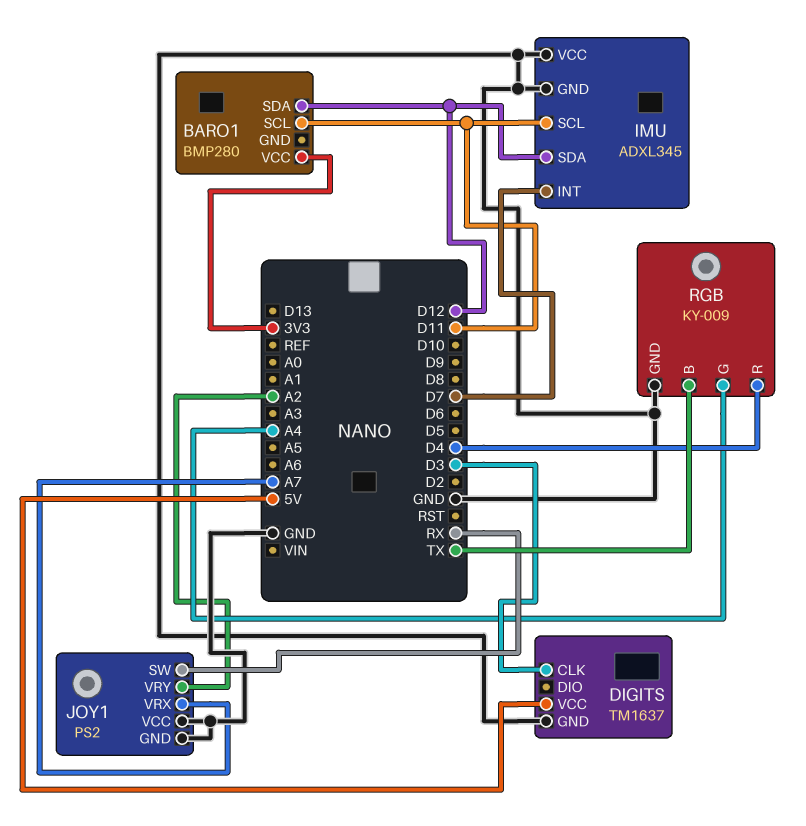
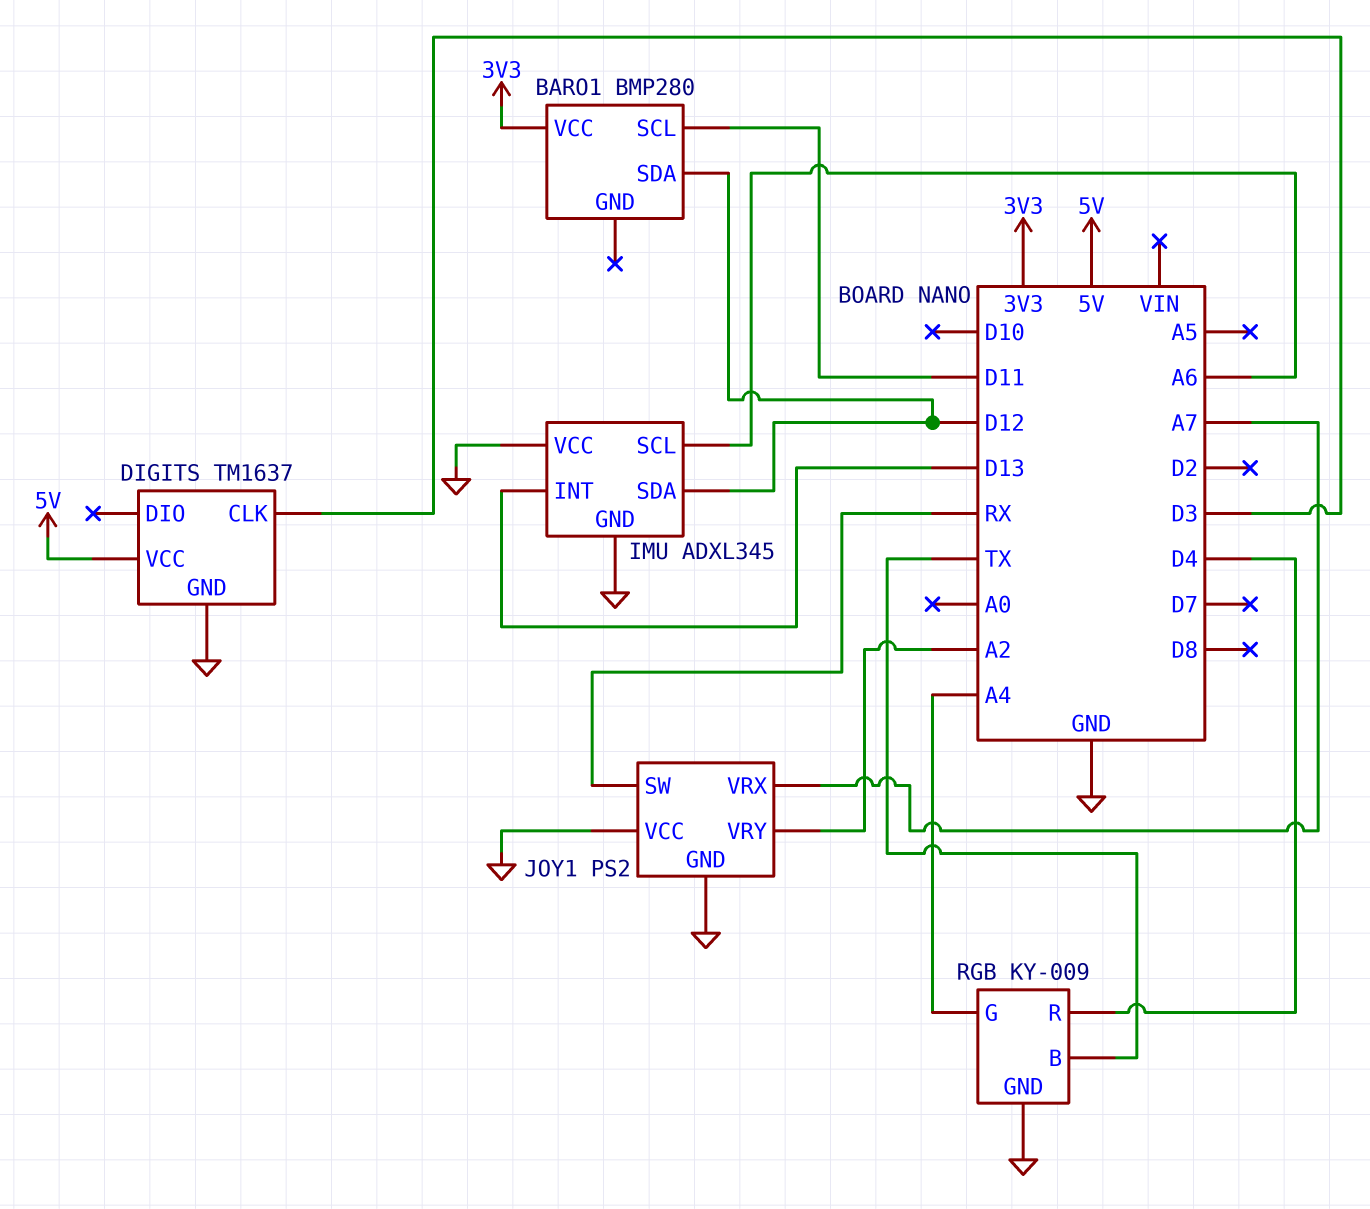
IMU pin INT: D7 -> D13
IMU pin SCL: D11 -> A6

